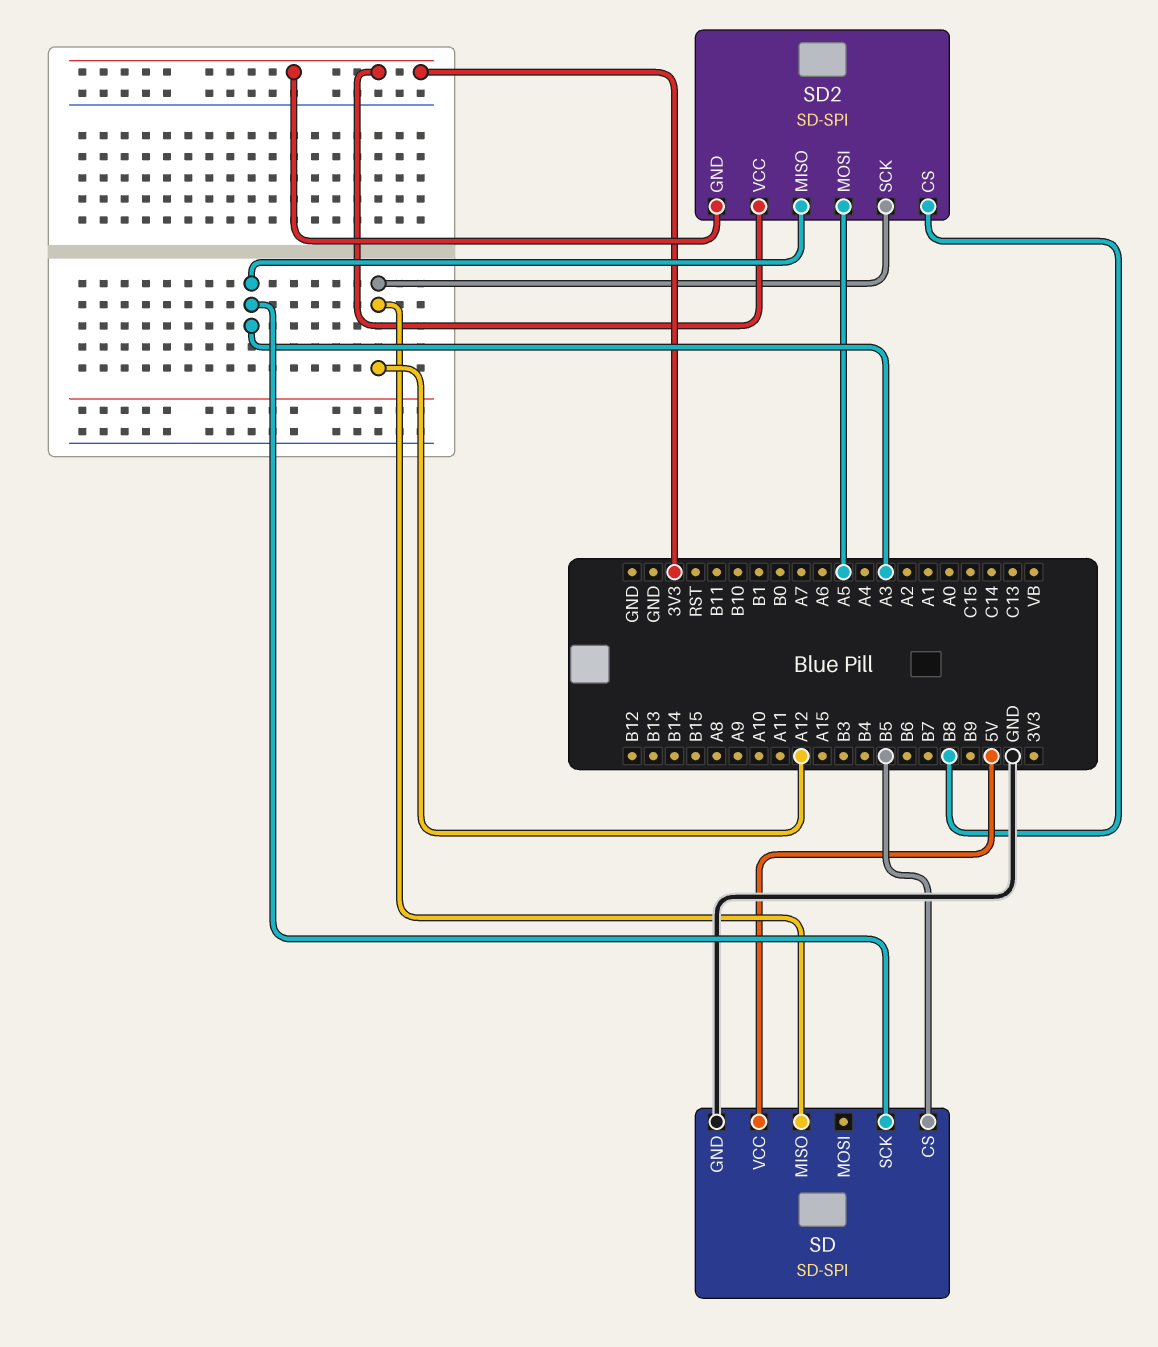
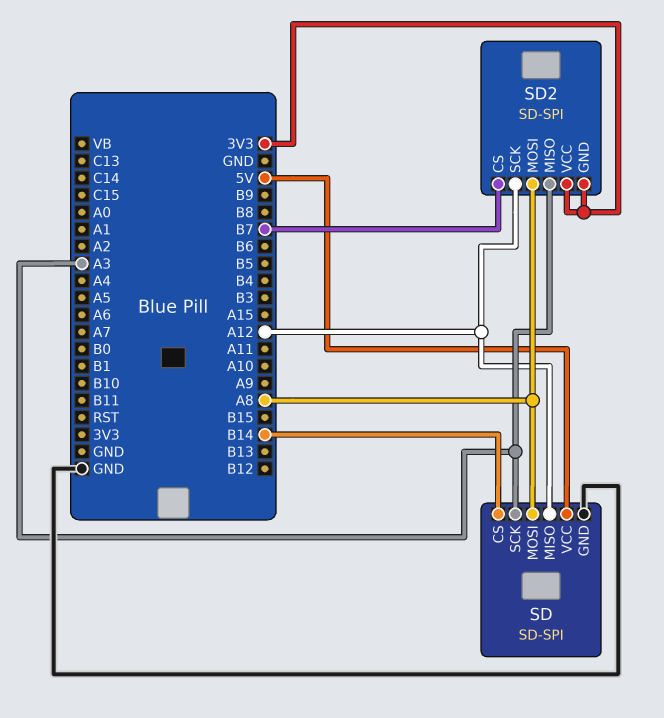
SD pin CS: B5 -> B14
SD pin MOSI: none -> A8
SD2 pin CS: B8 -> B7
SD2 pin MOSI: A5 -> A8

